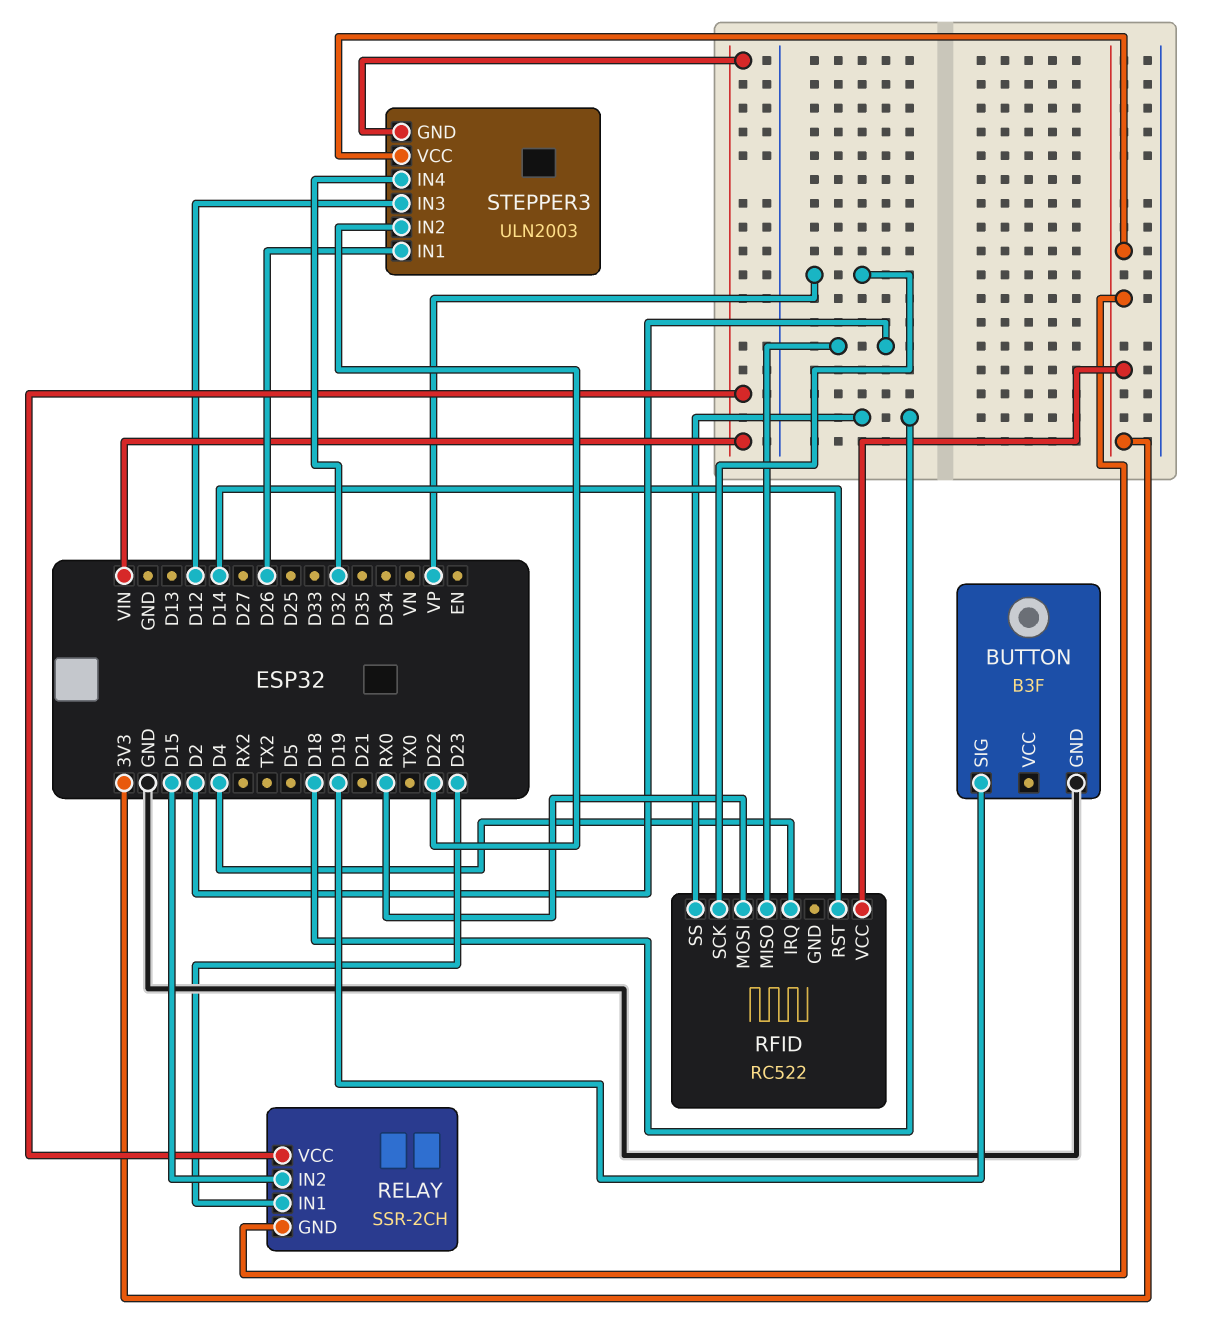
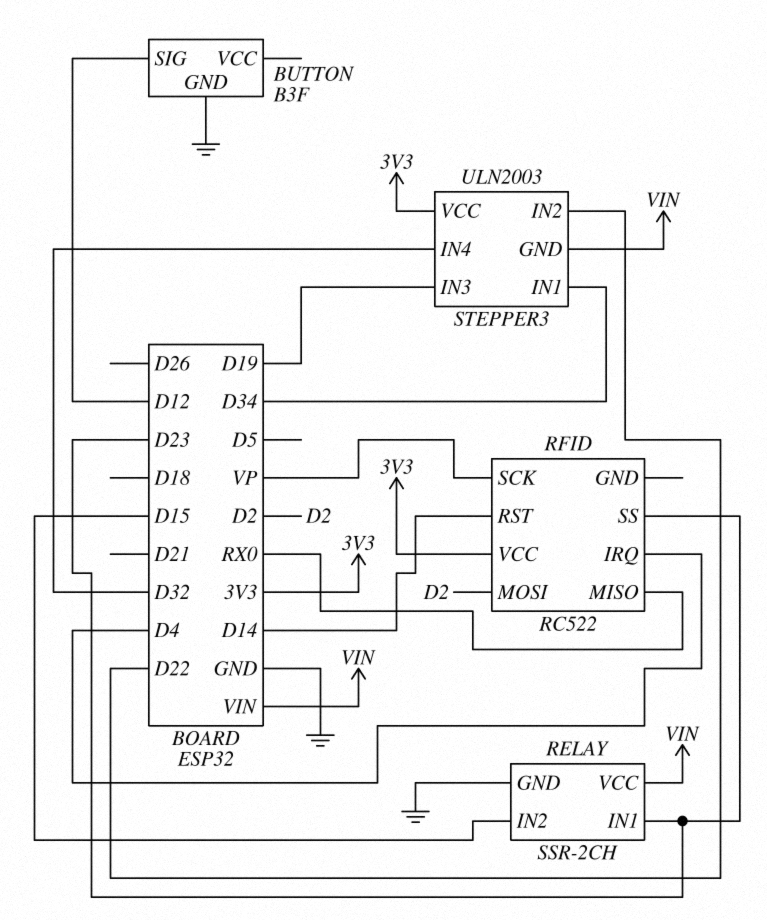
BUTTON pin SIG: D19 -> D12
RELAY pin GND: 3V3 -> GND
RFID pin MISO: D2 -> RX0
RFID pin MOSI: RX0 -> D2
RFID pin SS: D18 -> D23
STEPPER3 pin IN1: D26 -> D34
STEPPER3 pin IN3: D12 -> D19

